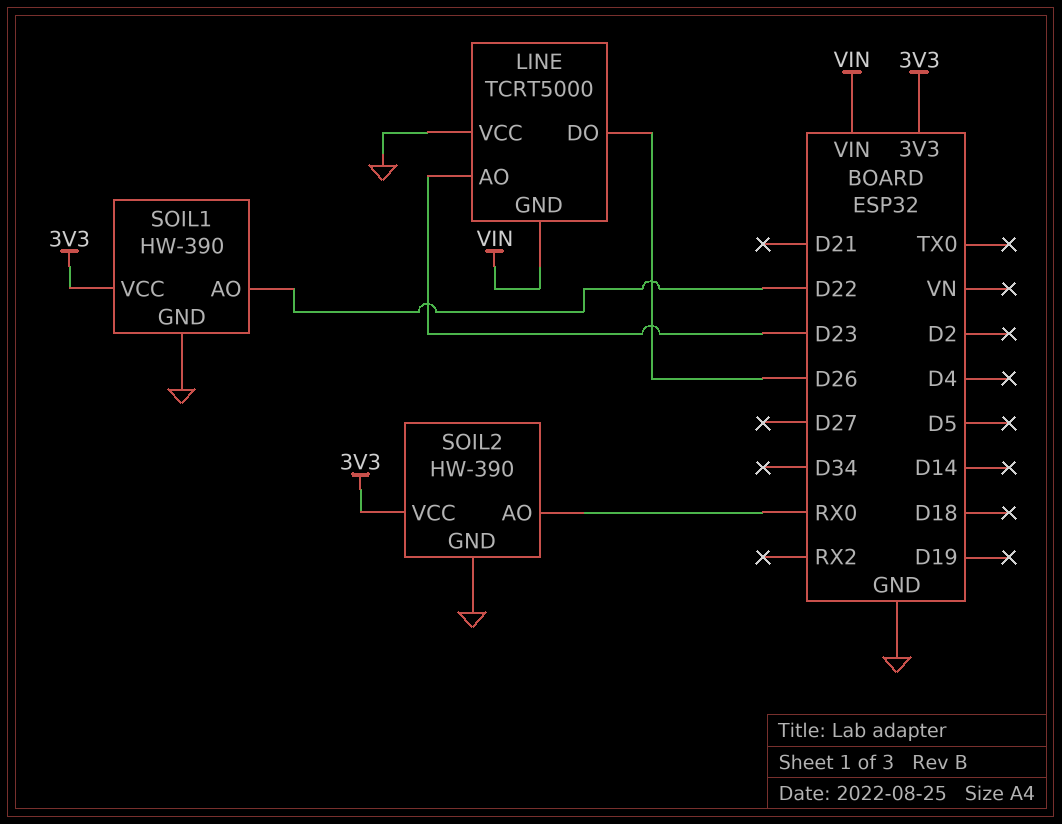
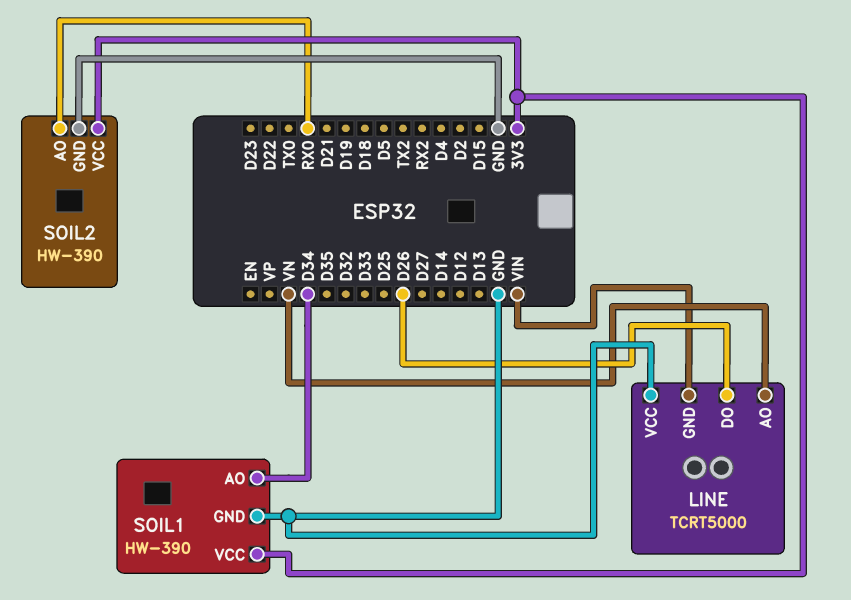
LINE pin AO: D23 -> VN
SOIL1 pin AO: D22 -> D34

